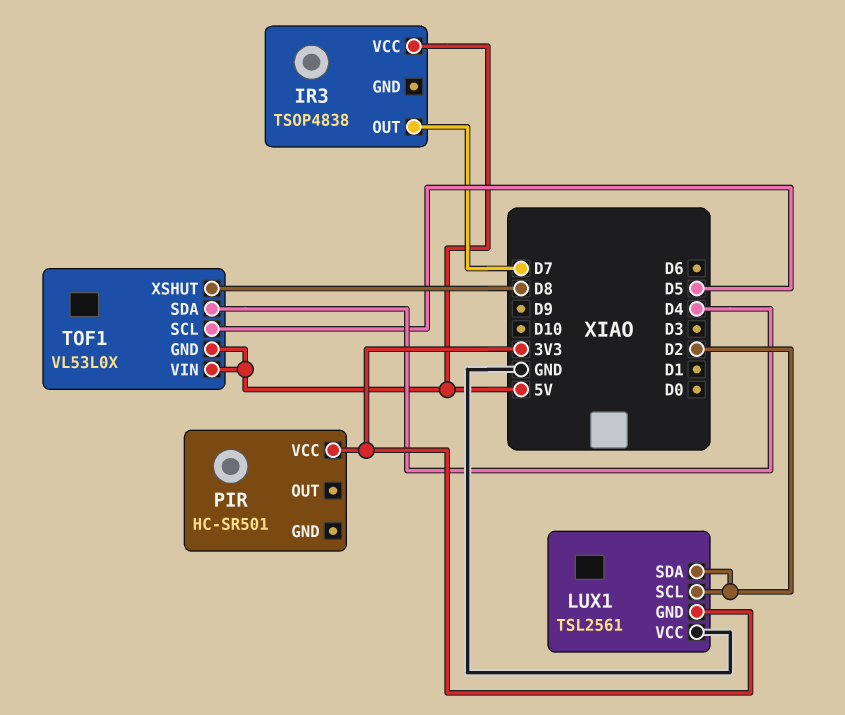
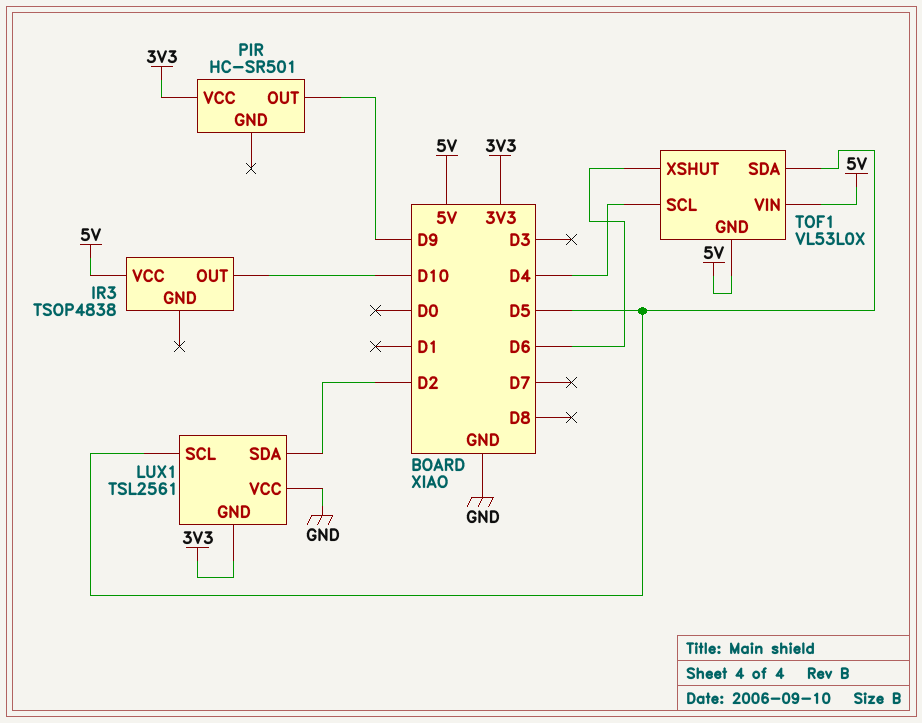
IR3 pin OUT: D7 -> D10
LUX1 pin SCL: D2 -> D5
PIR pin OUT: none -> D9
TOF1 pin SCL: D5 -> D4
TOF1 pin SDA: D4 -> D5
TOF1 pin XSHUT: D8 -> D6

